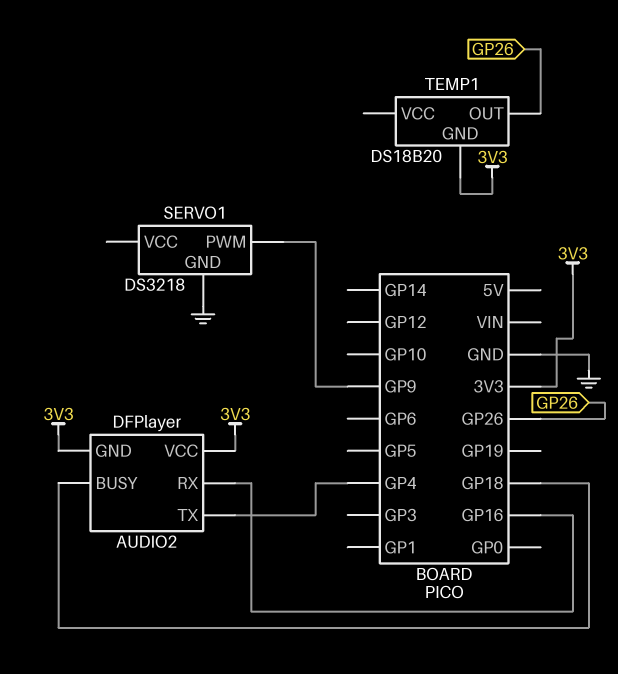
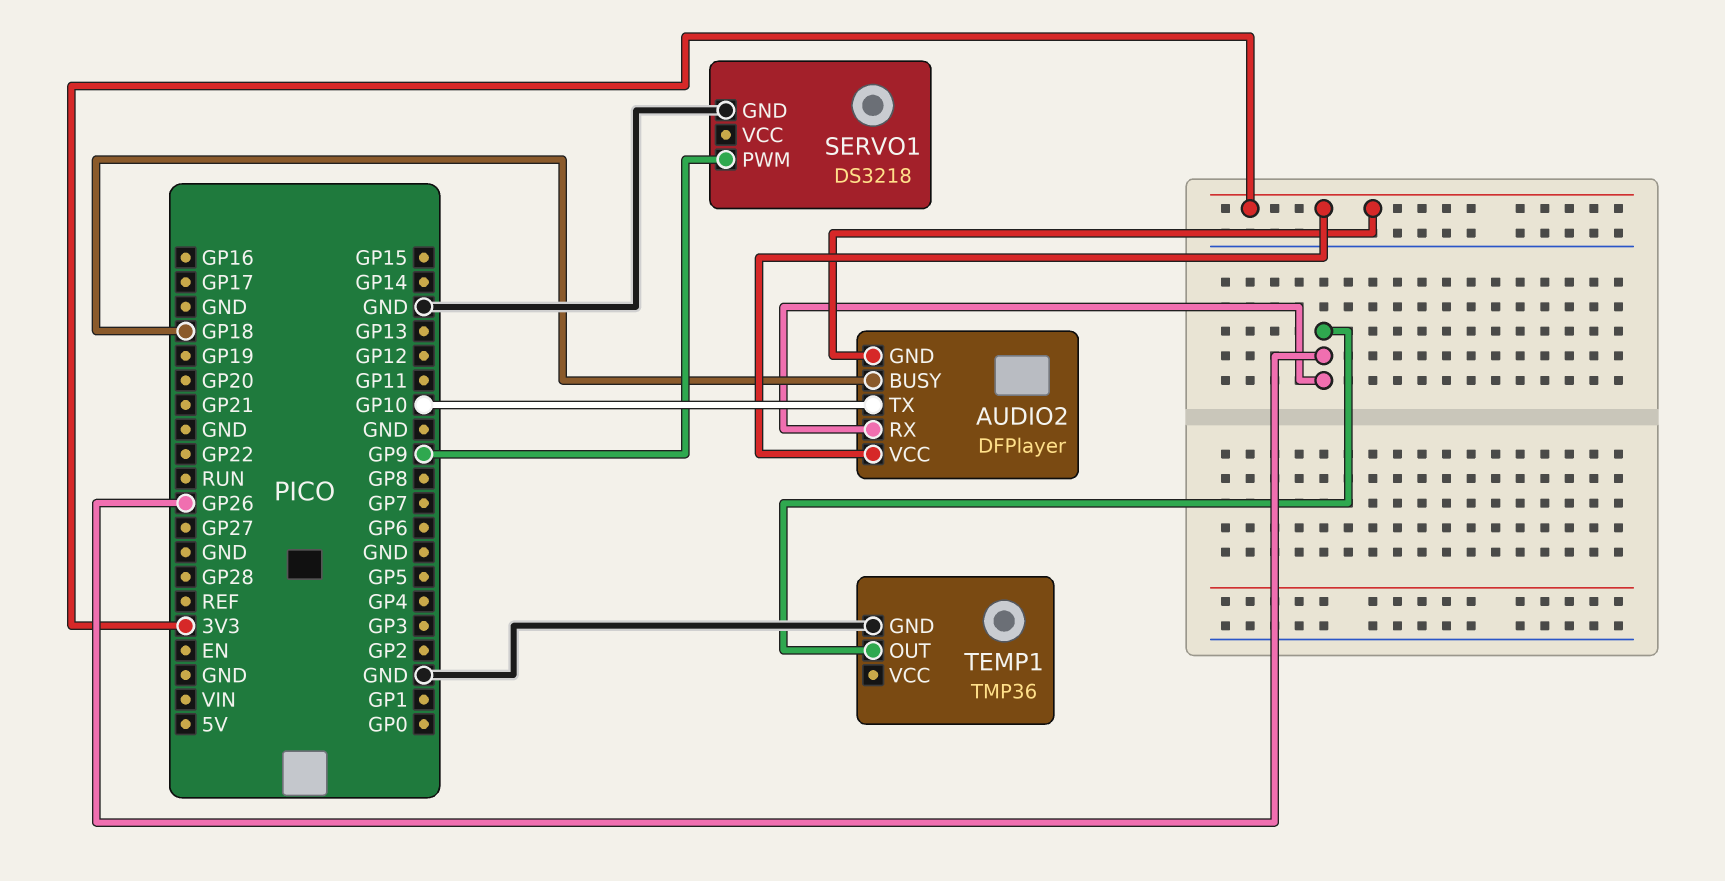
AUDIO2 pin RX: GP16 -> GP26
AUDIO2 pin TX: GP4 -> GP10
TEMP1: DS18B20 -> TMP36
TEMP1 pin GND: 3V3 -> GND

